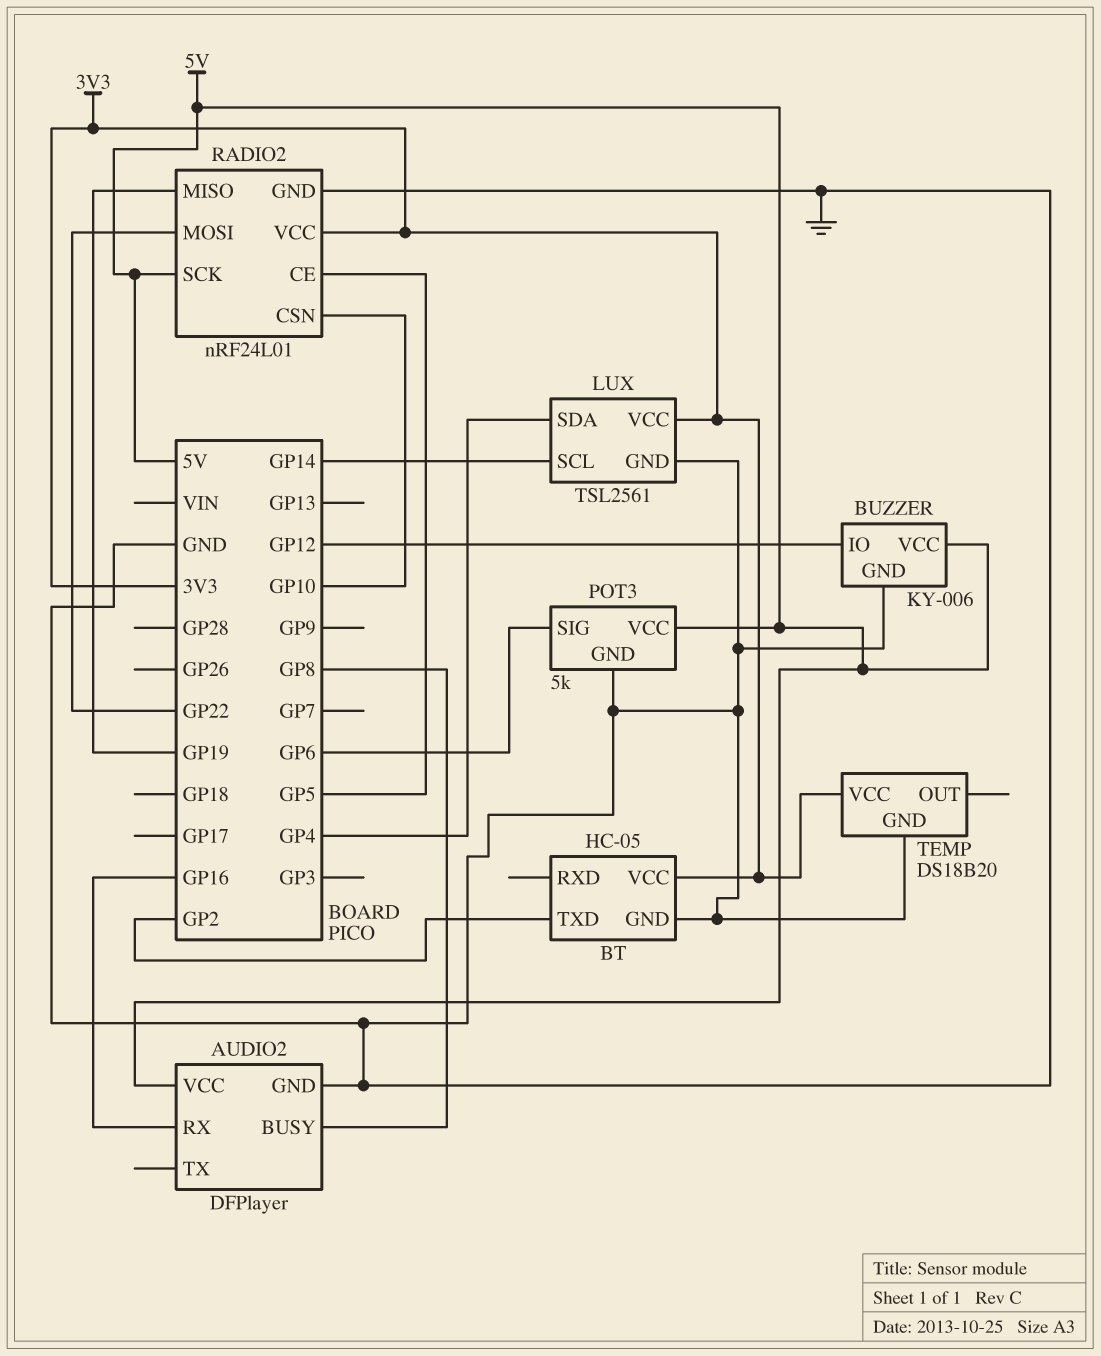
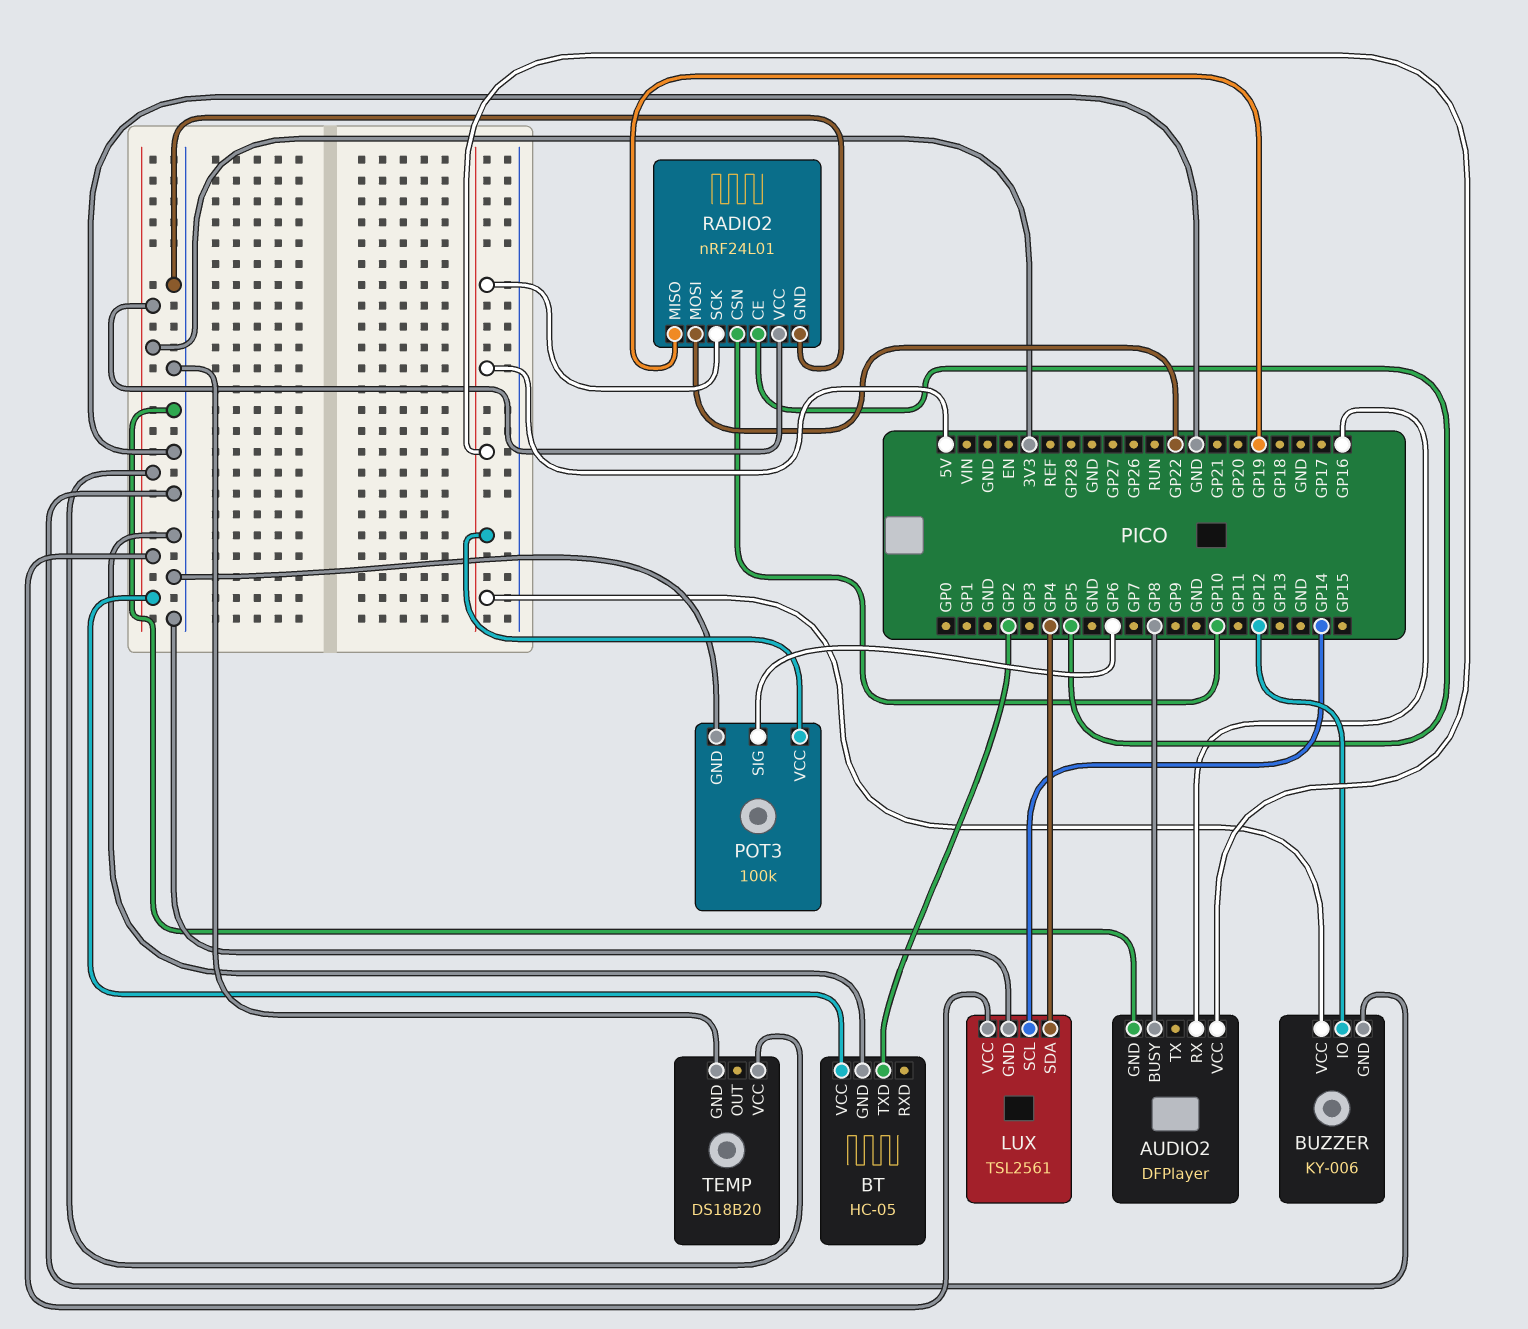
POT3: 5k -> 100k

